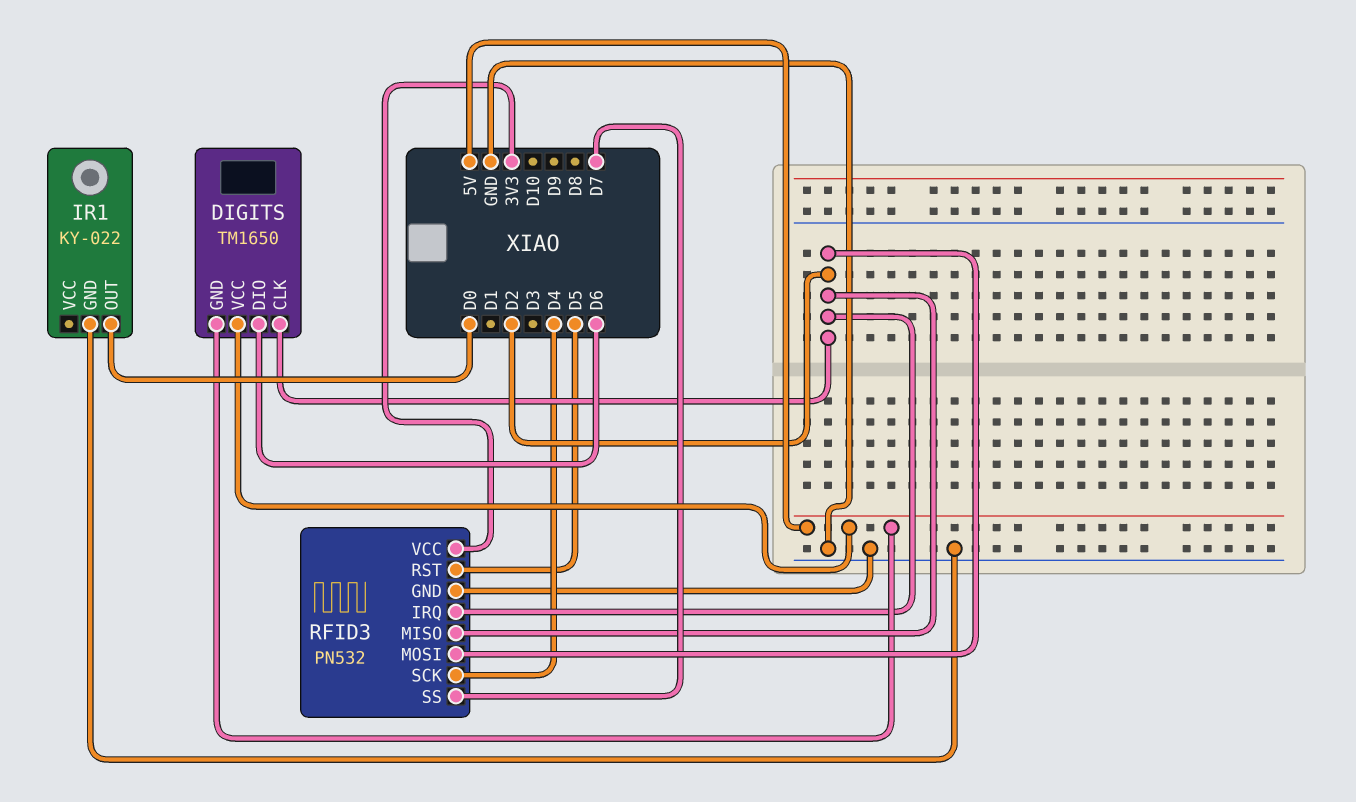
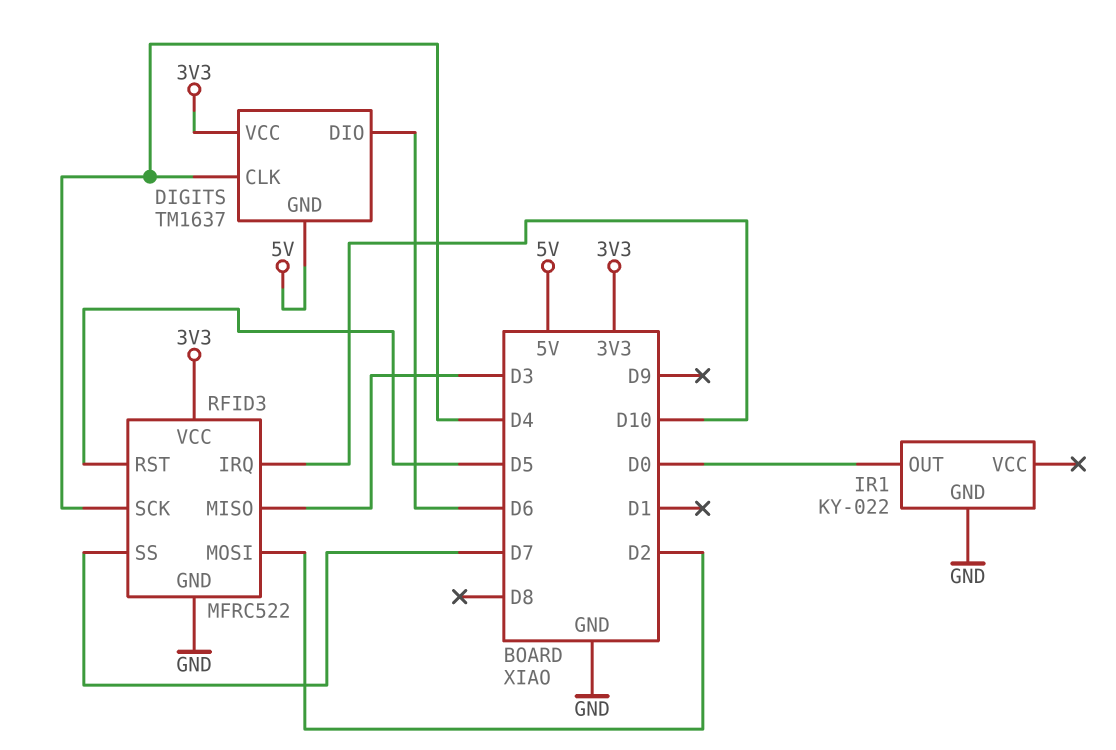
DIGITS: TM1650 -> TM1637
DIGITS pin CLK: D2 -> D4
DIGITS pin VCC: 5V -> 3V3
RFID3: PN532 -> MFRC522
RFID3 pin IRQ: D2 -> D10
RFID3 pin MISO: D2 -> D3

